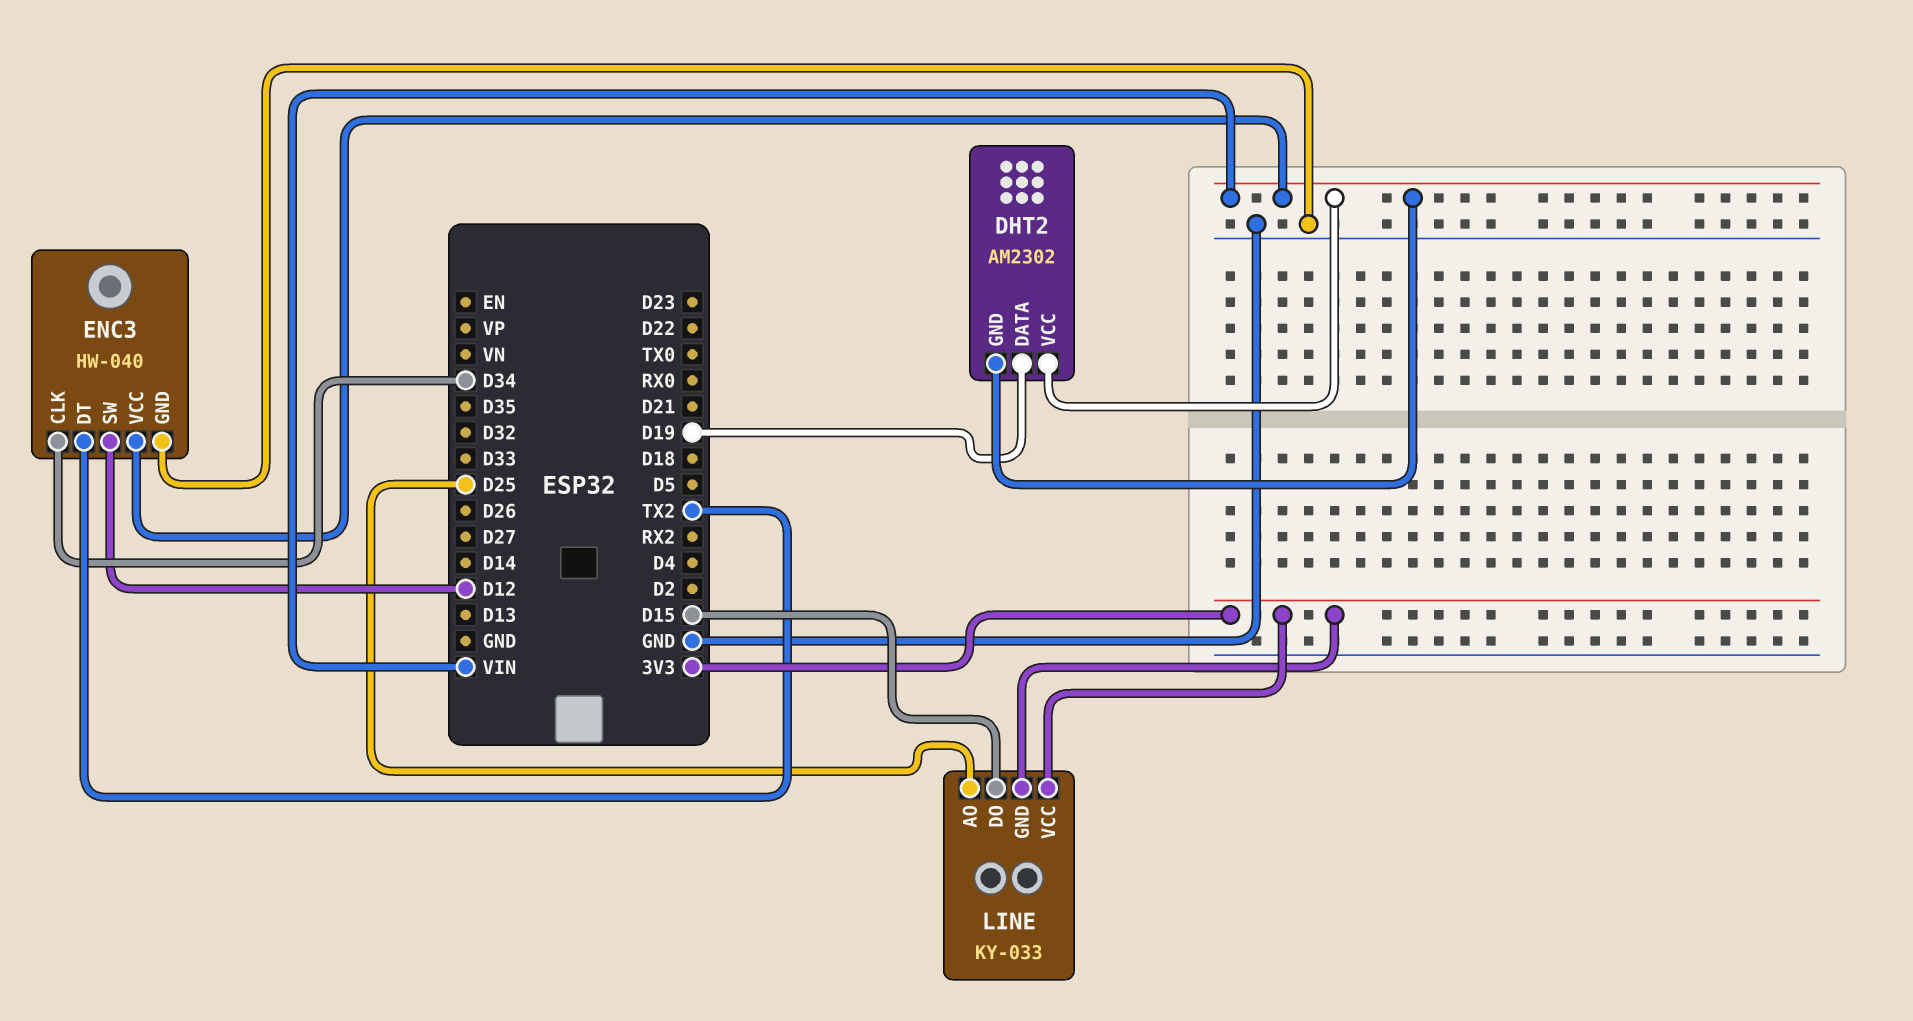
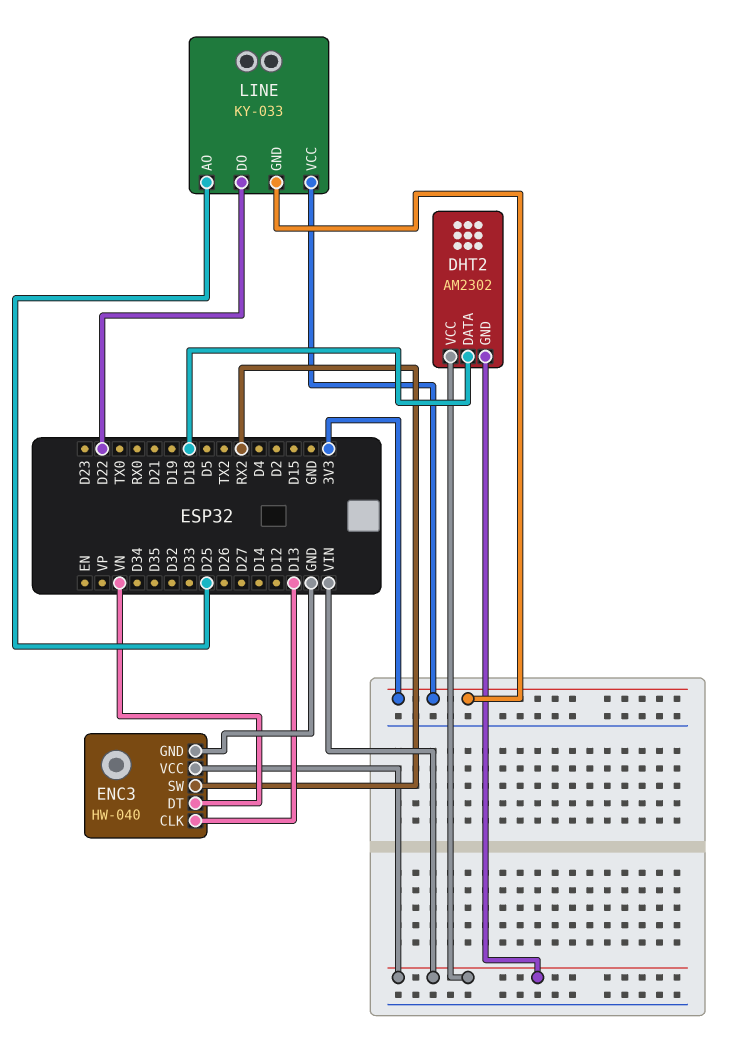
DHT2 pin DATA: D19 -> D18
ENC3 pin CLK: D34 -> D13
ENC3 pin DT: TX2 -> VN
ENC3 pin SW: D12 -> RX2
LINE pin DO: D15 -> D22

